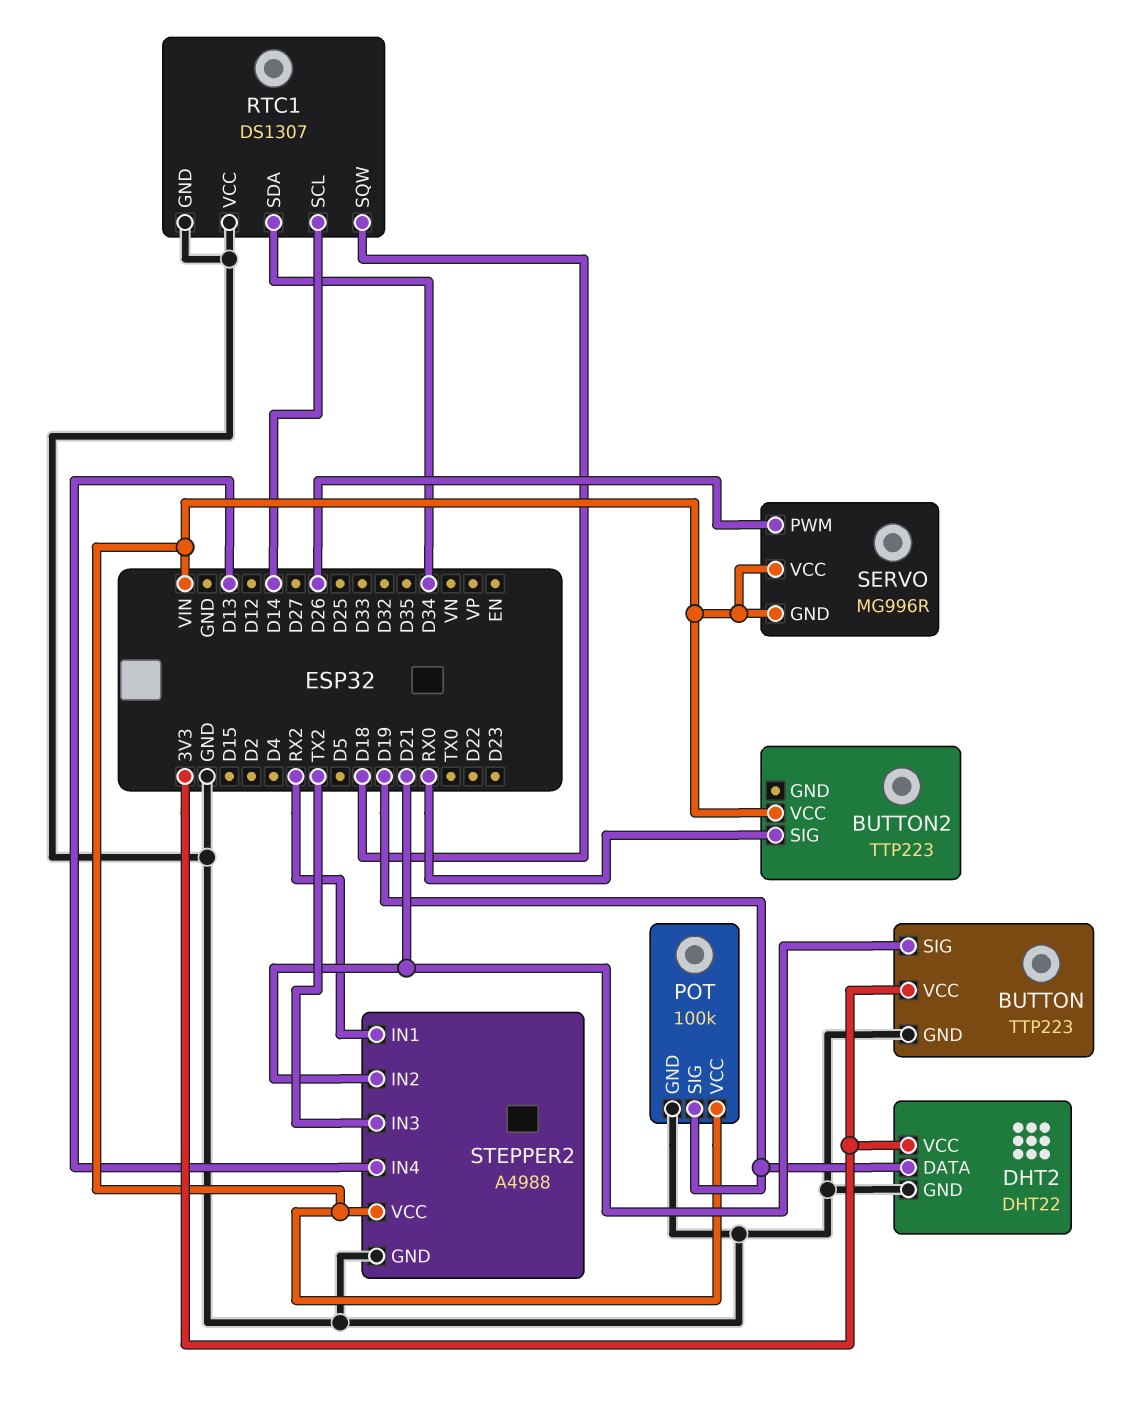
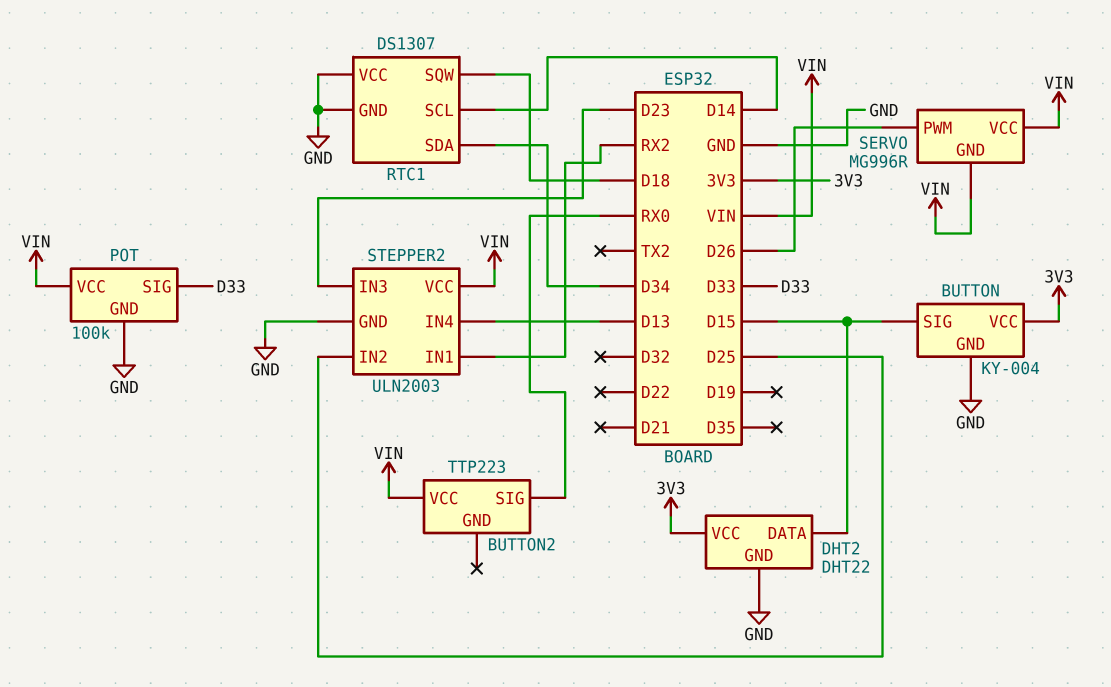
BUTTON: TTP223 -> KY-004
BUTTON pin SIG: D21 -> D15
DHT2 pin DATA: D19 -> D15
POT pin SIG: D19 -> D33
STEPPER2: A4988 -> ULN2003
STEPPER2 pin IN2: D21 -> D25
STEPPER2 pin IN3: TX2 -> D23

